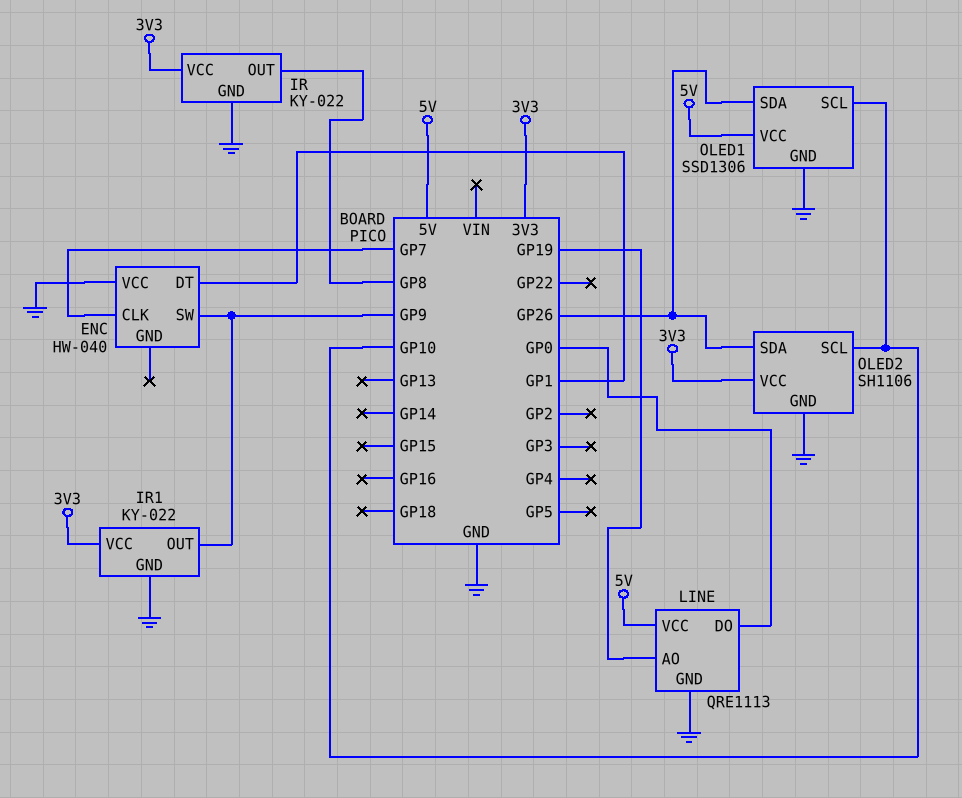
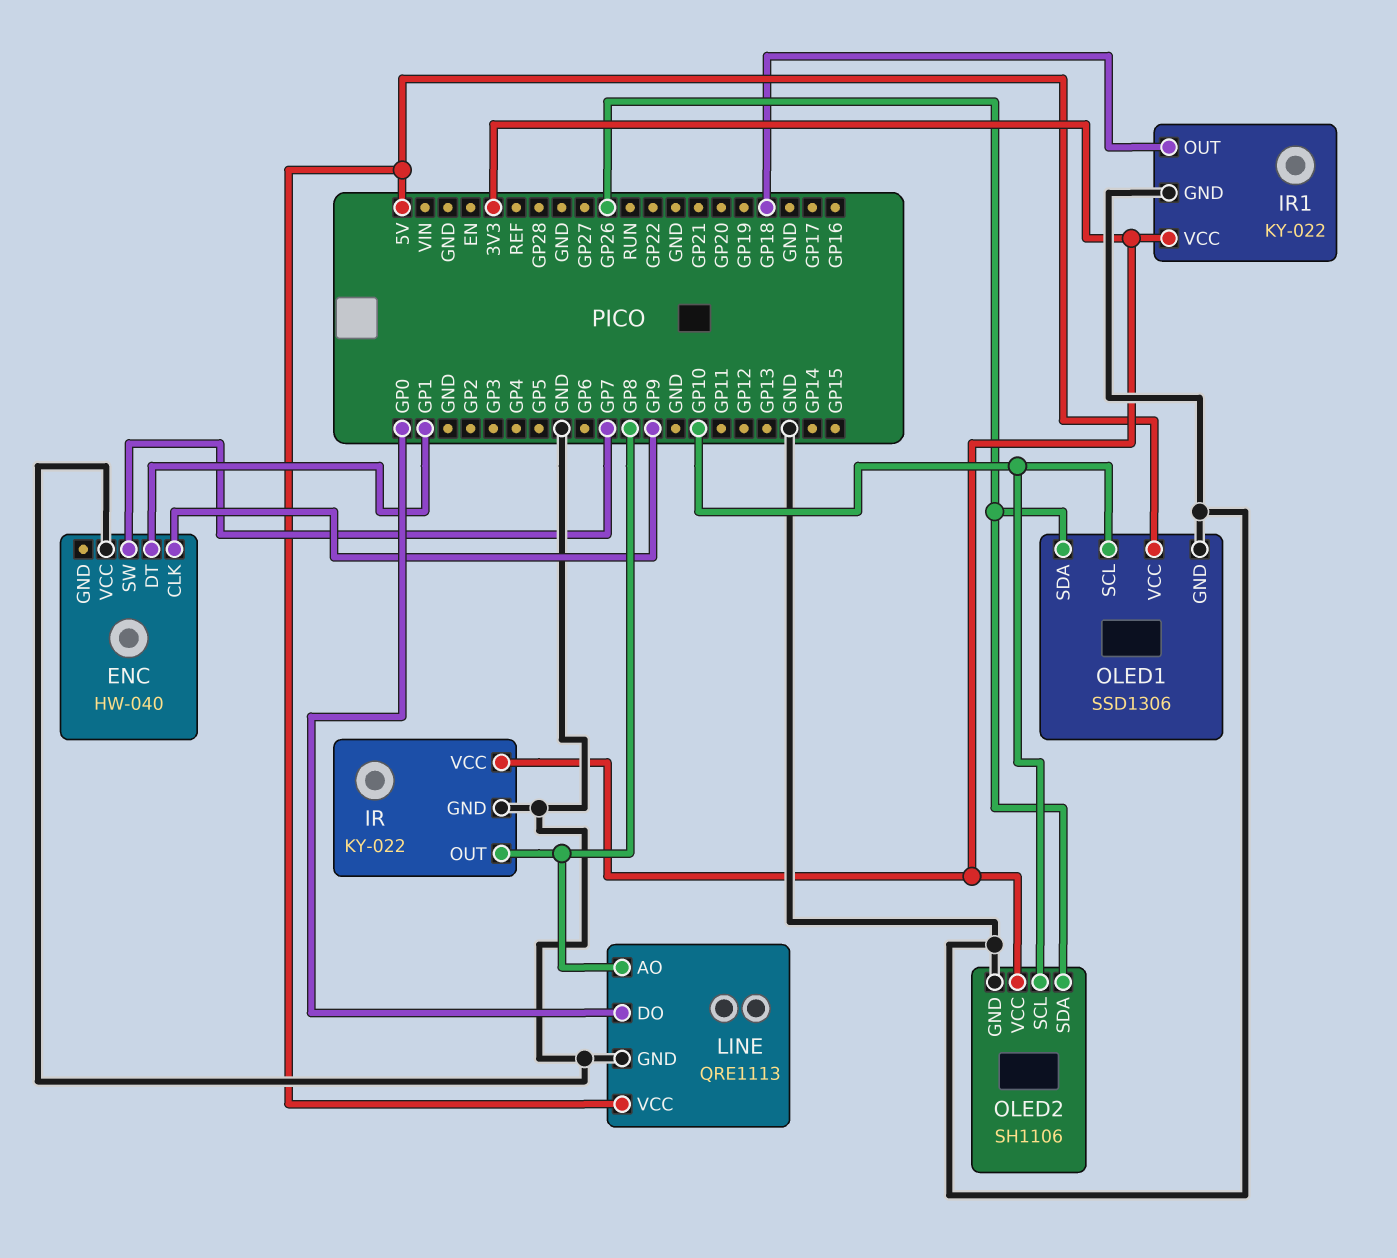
ENC pin CLK: GP7 -> GP9
ENC pin SW: GP9 -> GP7
IR1 pin OUT: GP9 -> GP18
LINE pin AO: GP19 -> GP8

